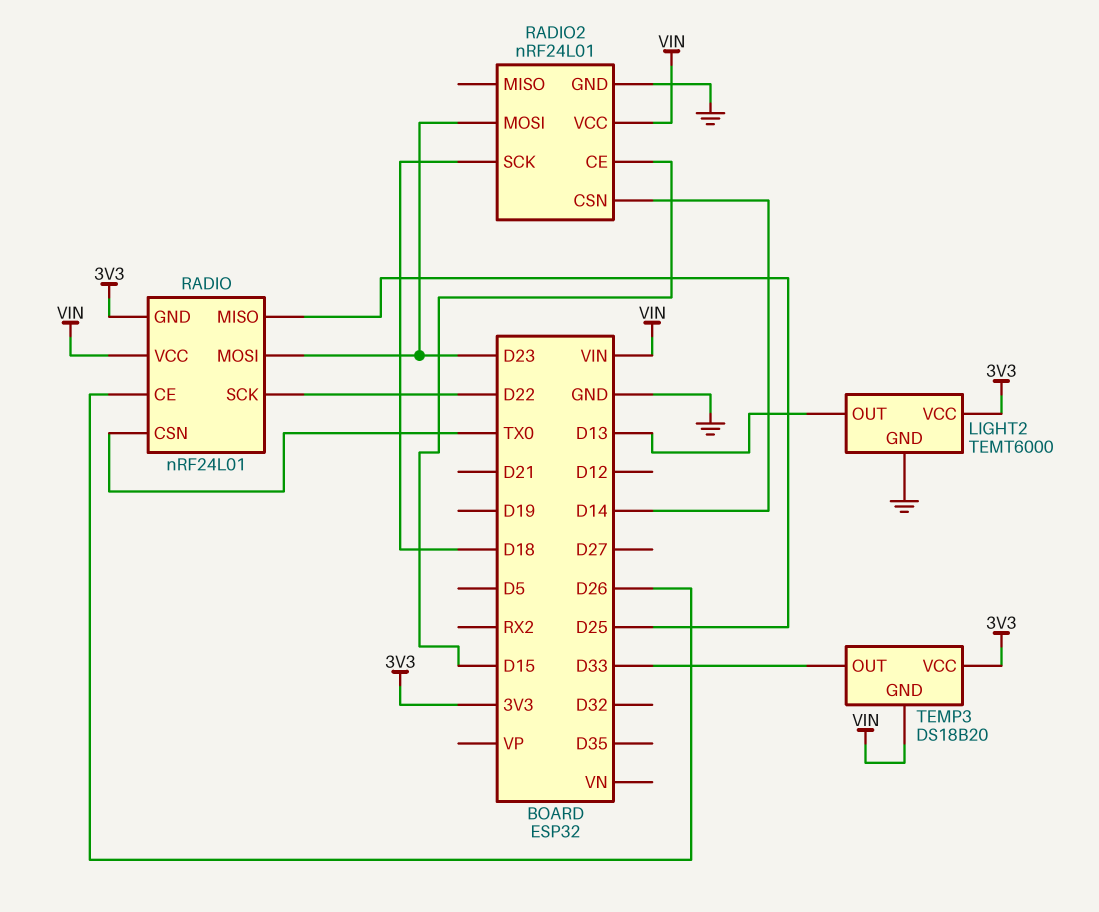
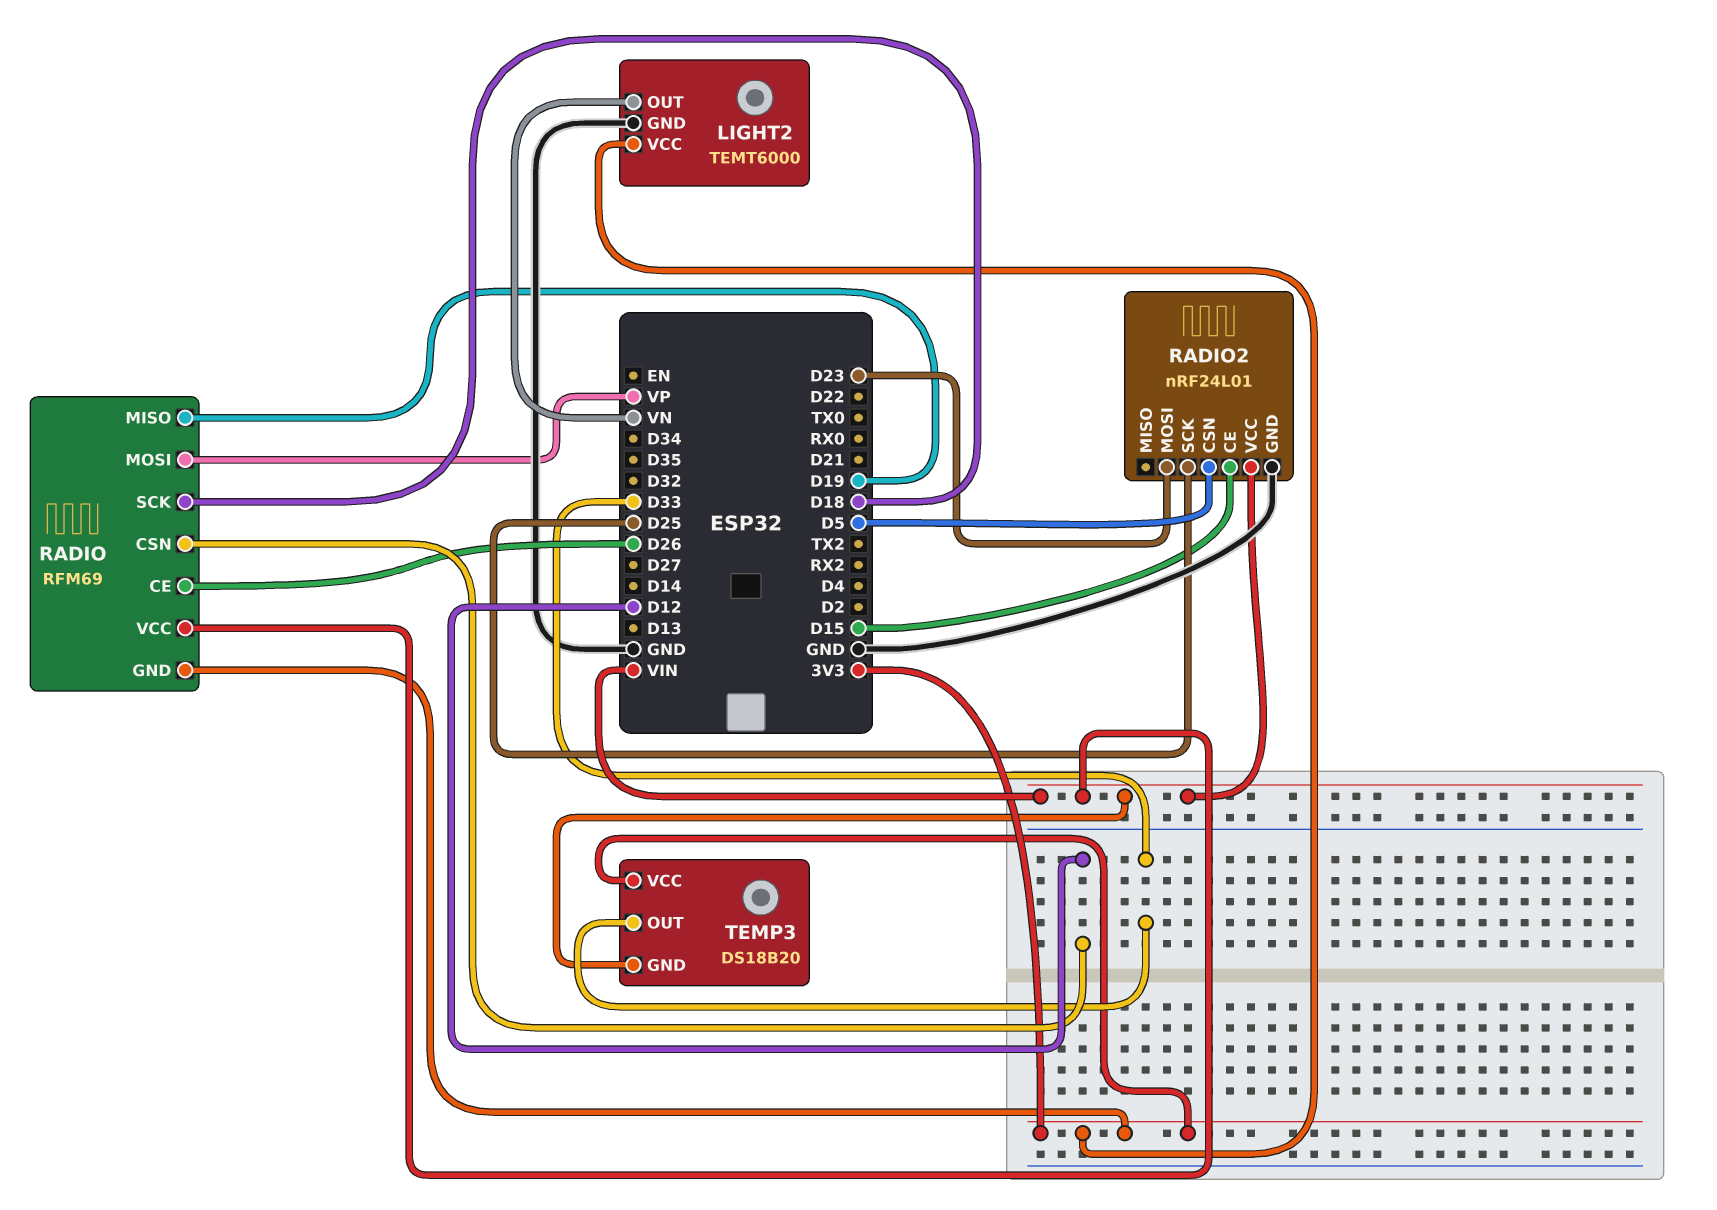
LIGHT2 pin OUT: D13 -> VN
RADIO: nRF24L01 -> RFM69
RADIO pin CSN: TX0 -> D12
RADIO pin MISO: D25 -> D19
RADIO pin MOSI: D23 -> VP
RADIO pin SCK: D22 -> D18
RADIO2 pin CSN: D14 -> D5
RADIO2 pin SCK: D18 -> D25

